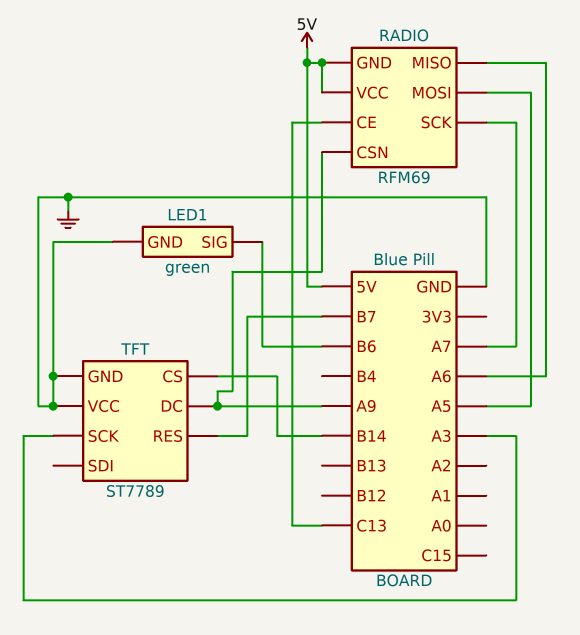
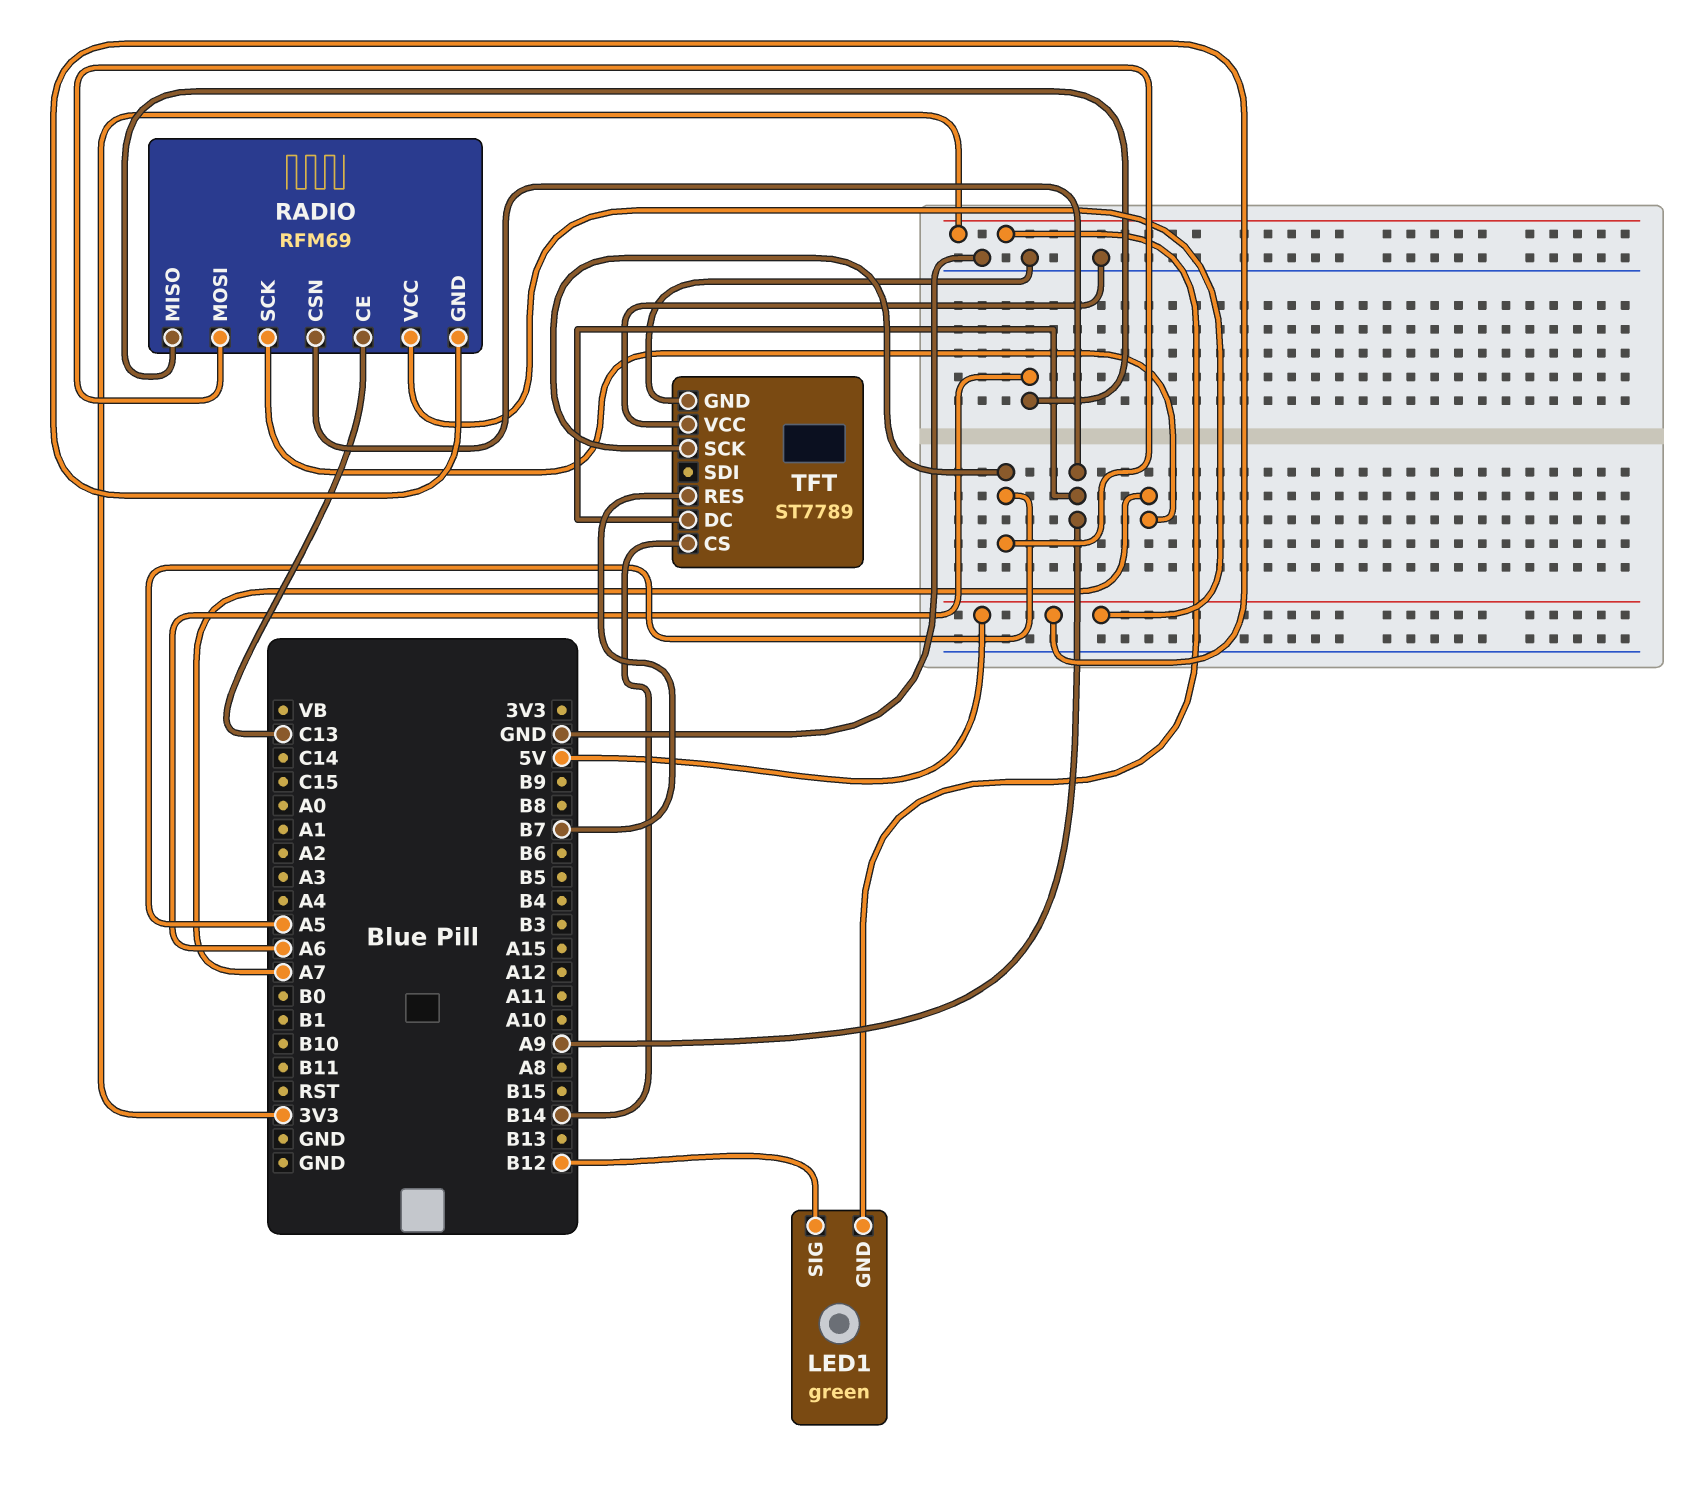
LED1 pin GND: GND -> 3V3
LED1 pin SIG: B6 -> B12
TFT pin SCK: A3 -> A5

